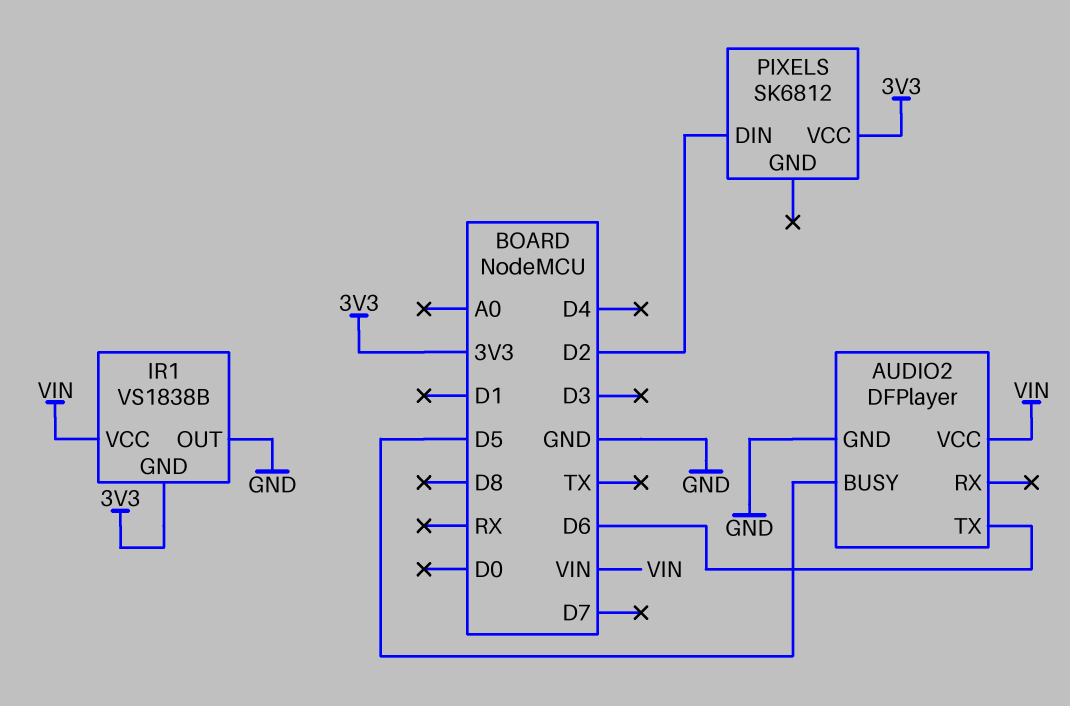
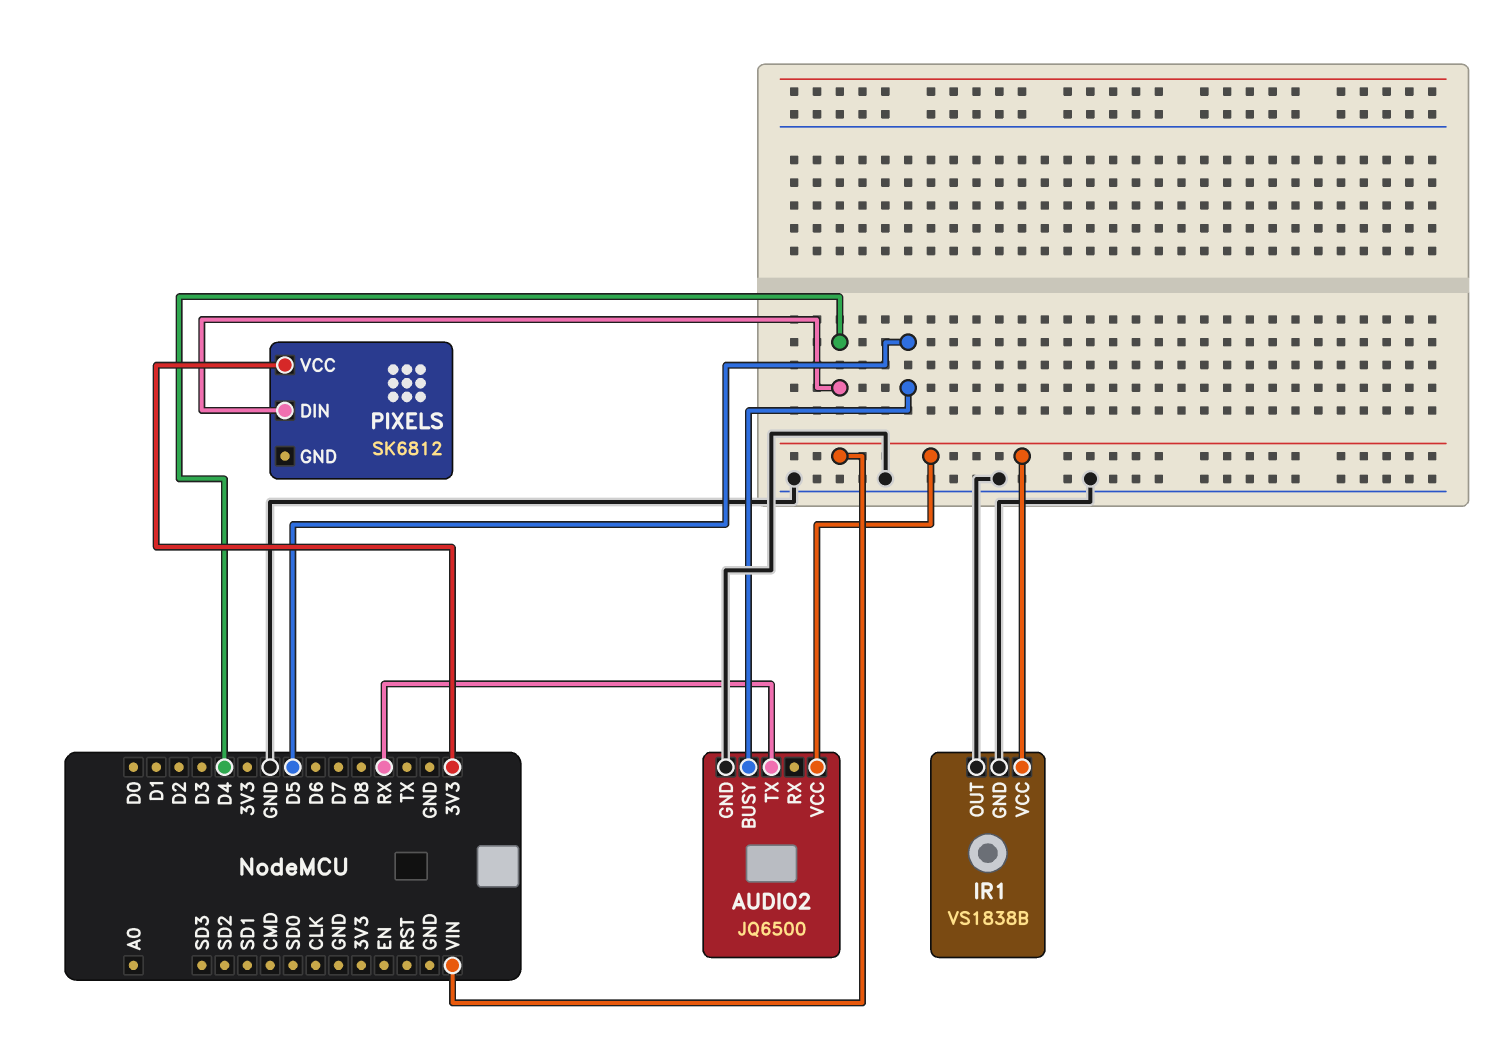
AUDIO2: DFPlayer -> JQ6500
AUDIO2 pin TX: D6 -> RX
IR1 pin GND: 3V3 -> GND
PIXELS pin DIN: D2 -> D4

